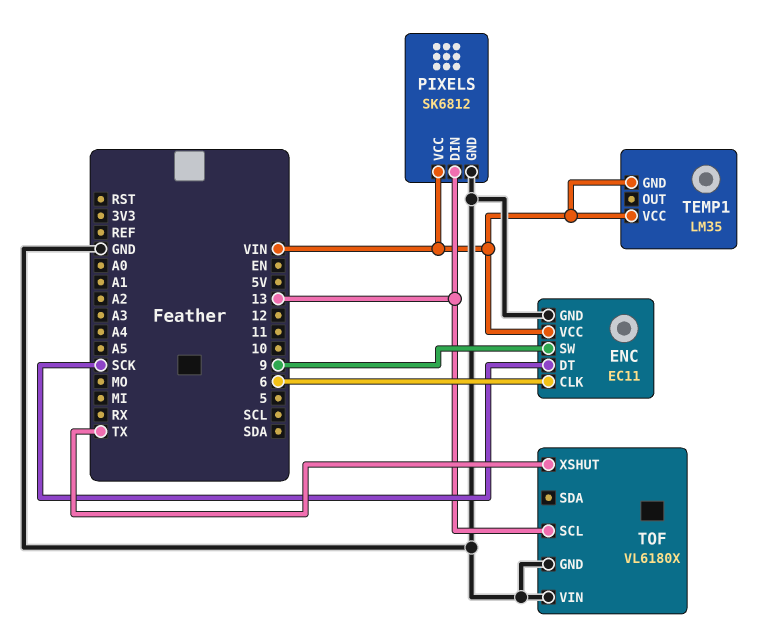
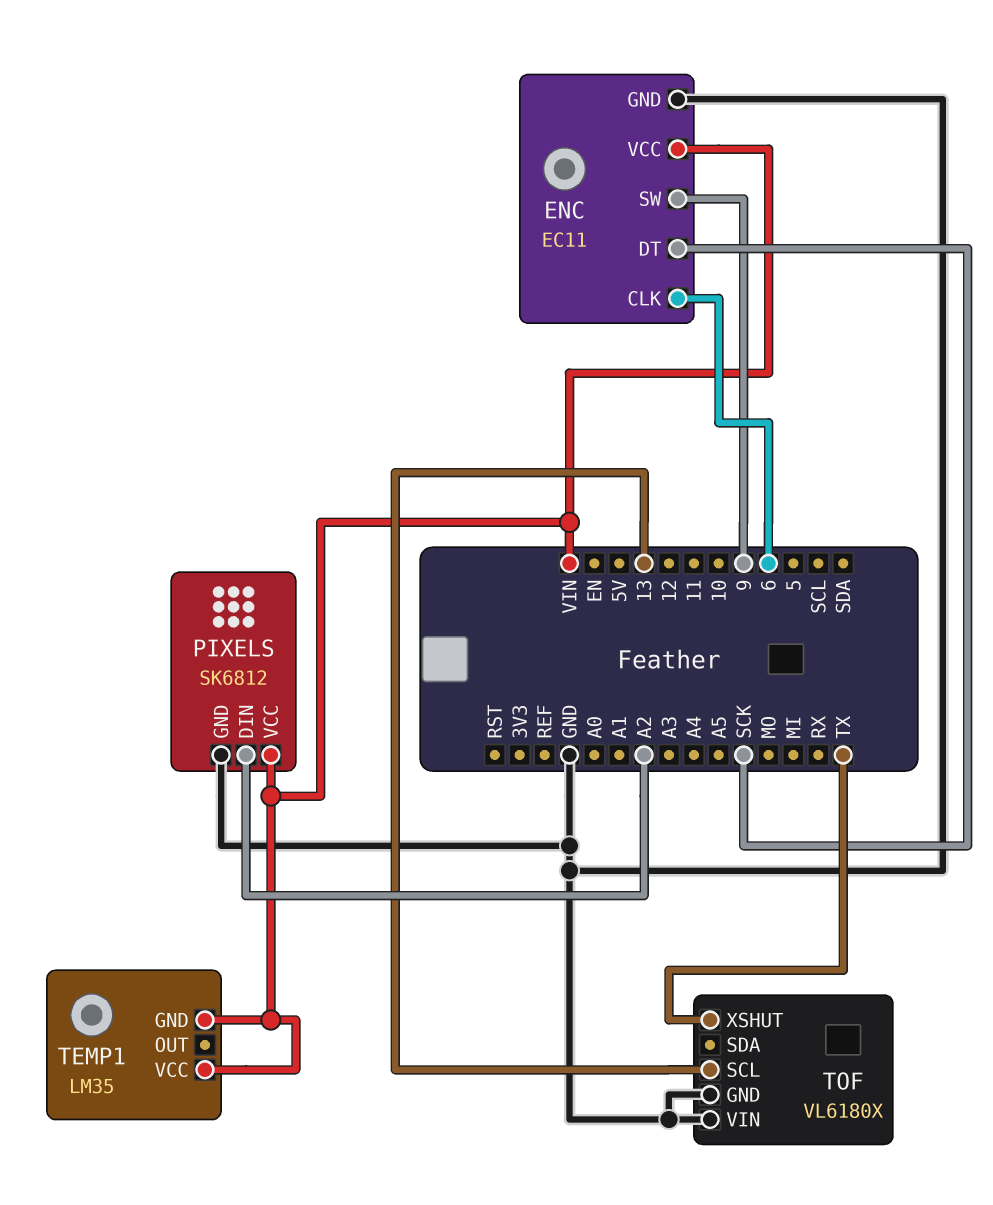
PIXELS pin DIN: 13 -> A2

